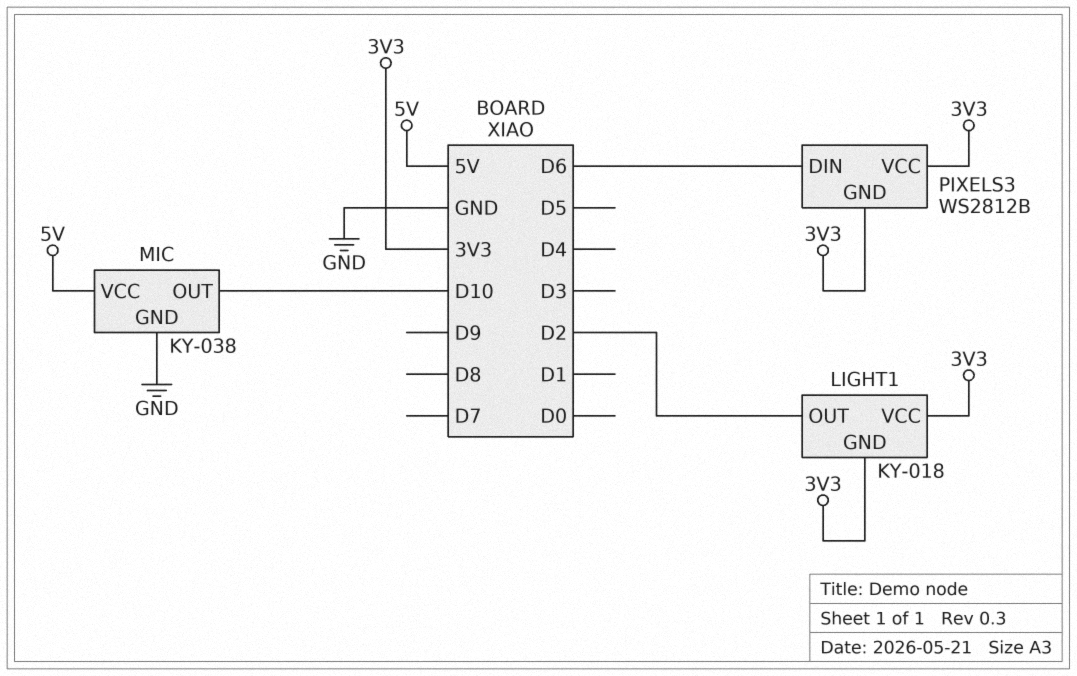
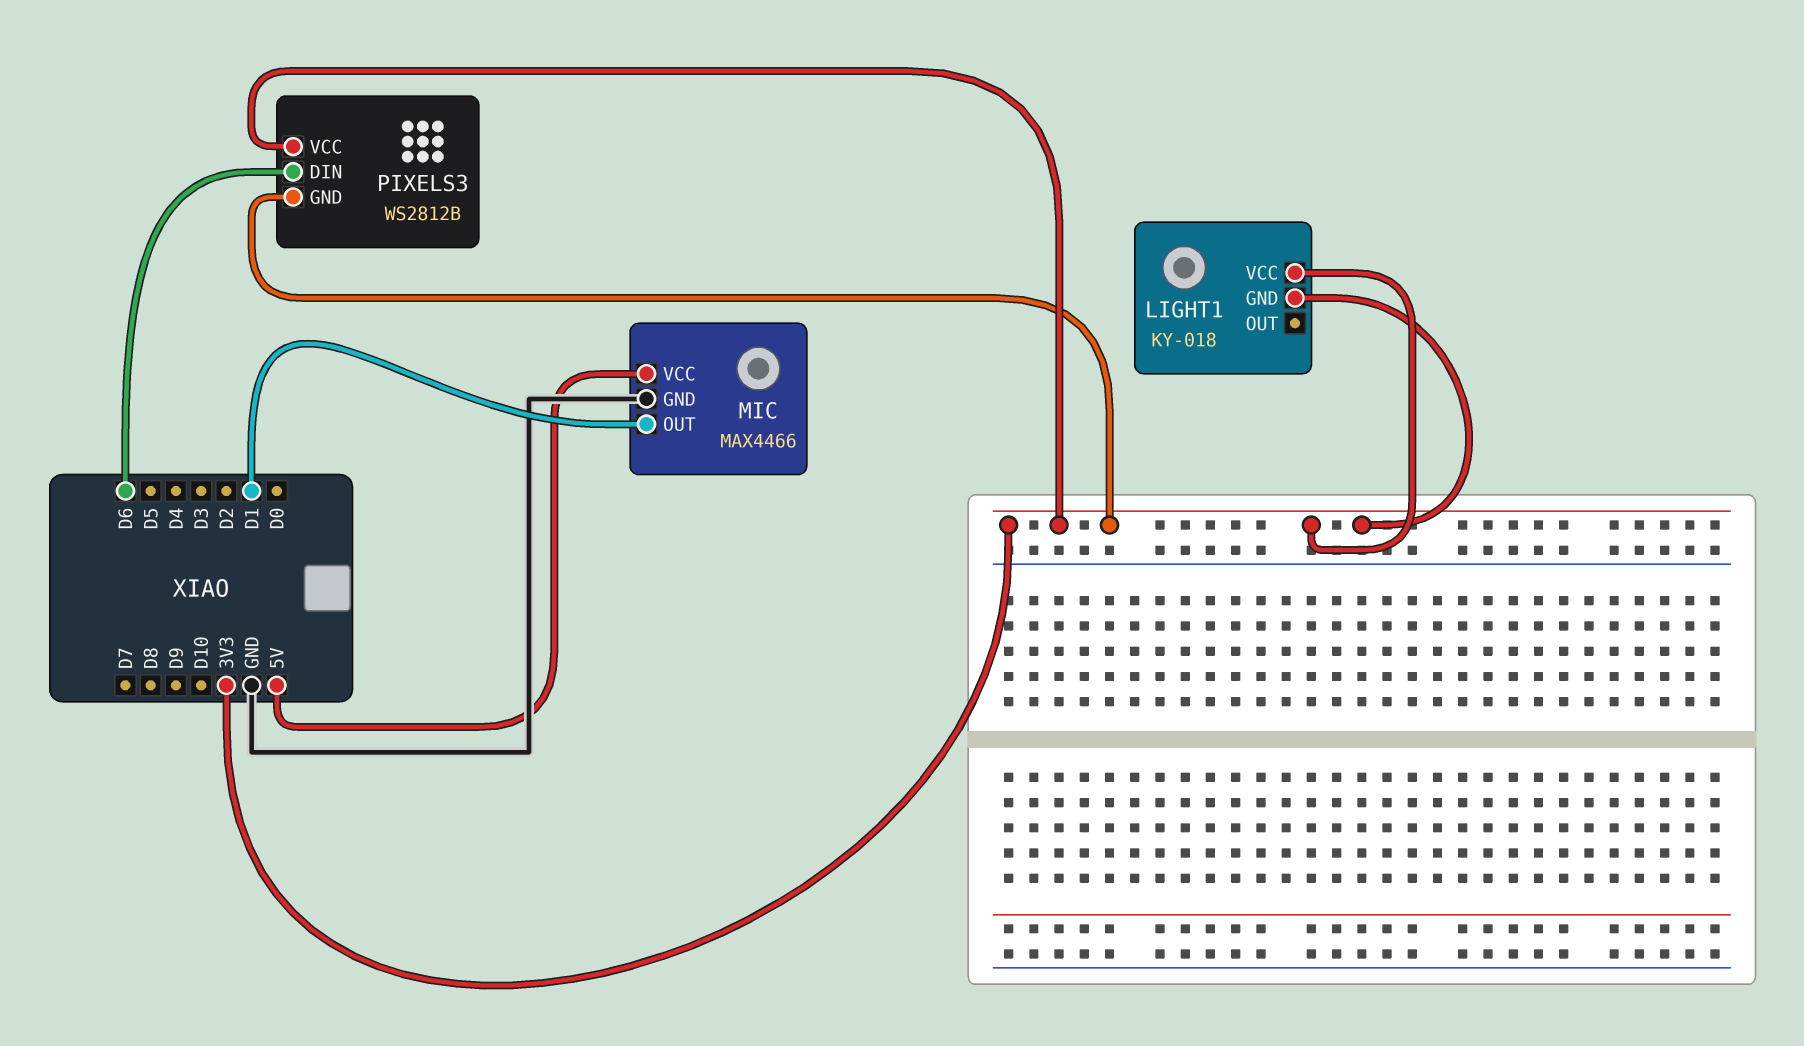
LIGHT1 pin OUT: D2 -> none
MIC: KY-038 -> MAX4466
MIC pin OUT: D10 -> D1

